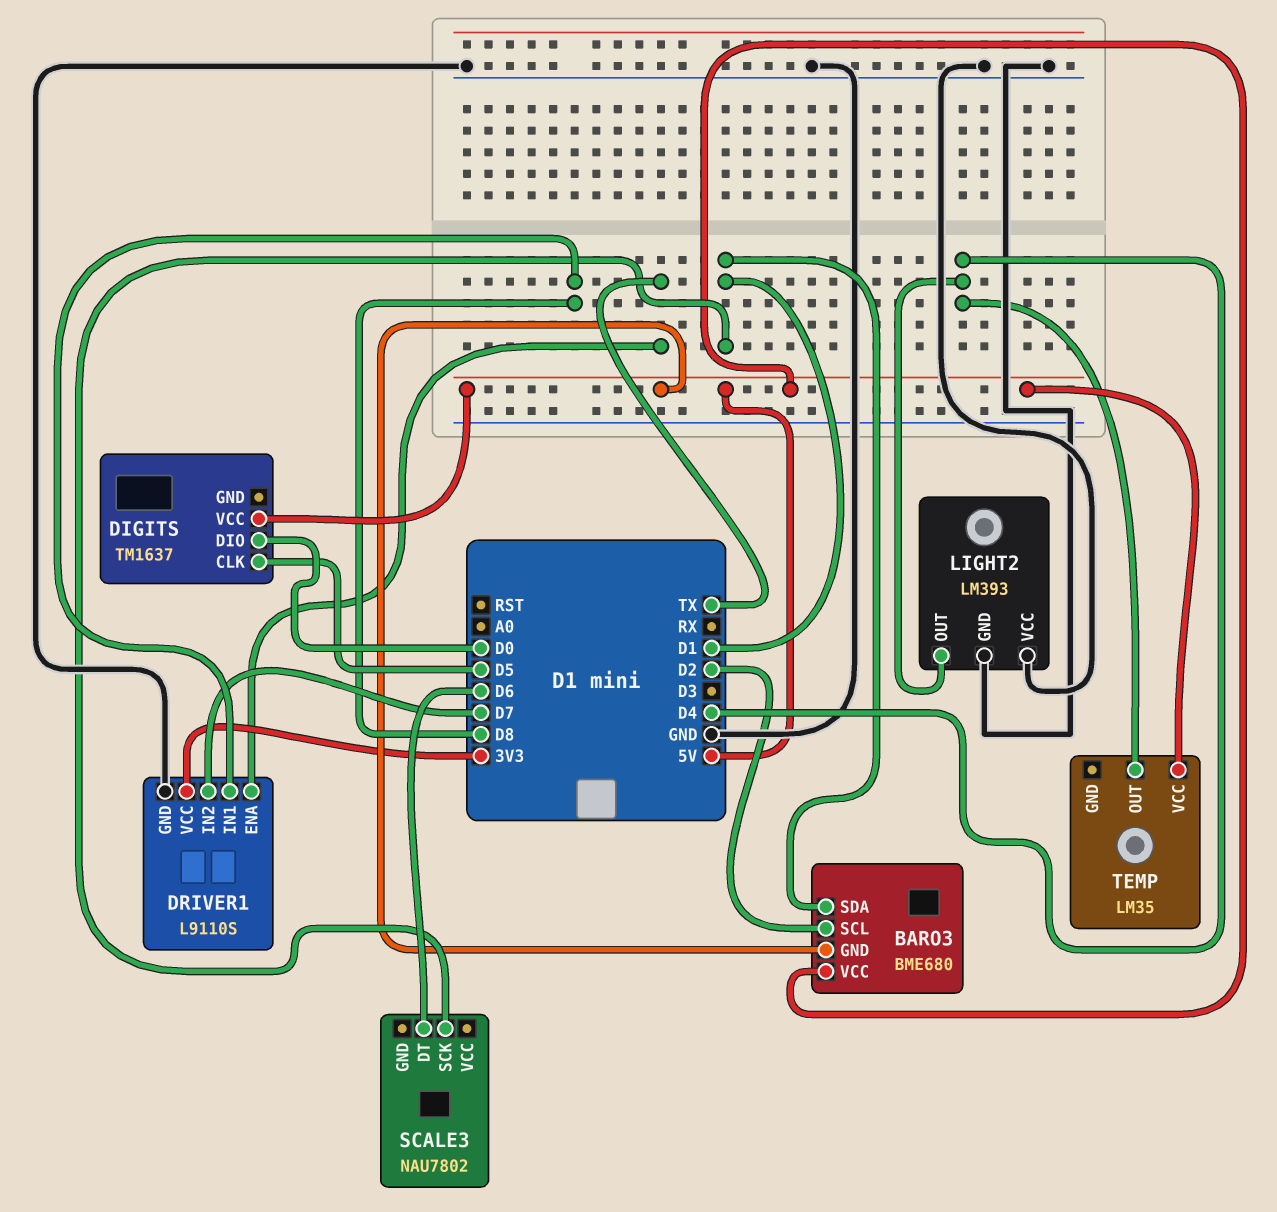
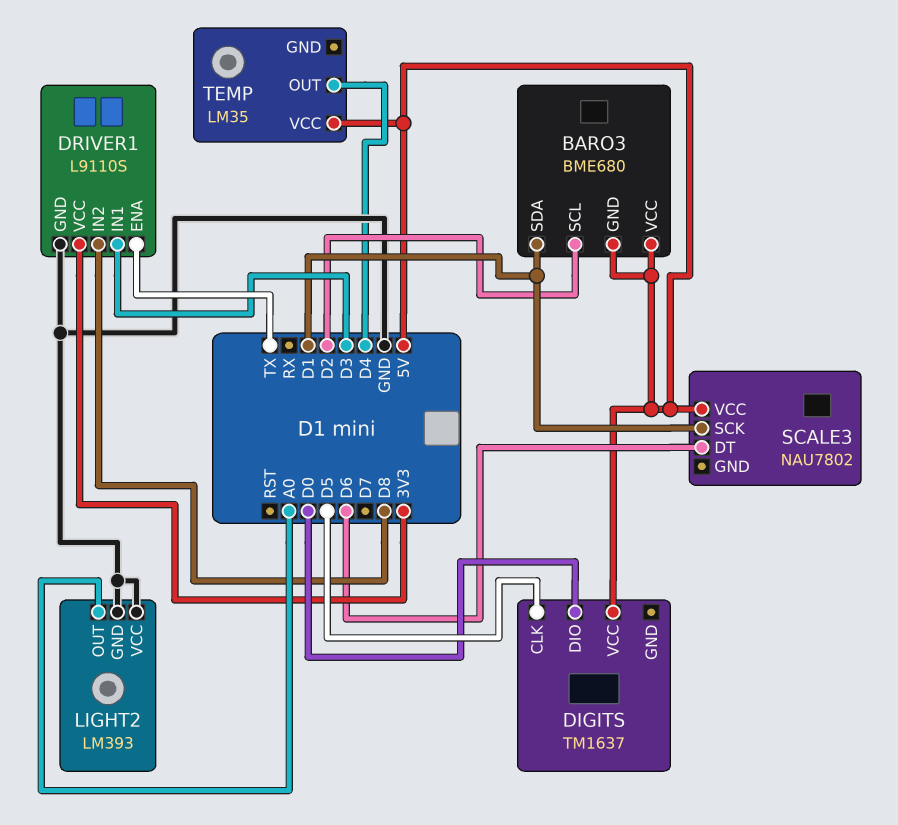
DRIVER1 pin IN1: D8 -> D3
DRIVER1 pin IN2: D7 -> D8
LIGHT2 pin OUT: D4 -> A0
SCALE3 pin VCC: none -> 5V

